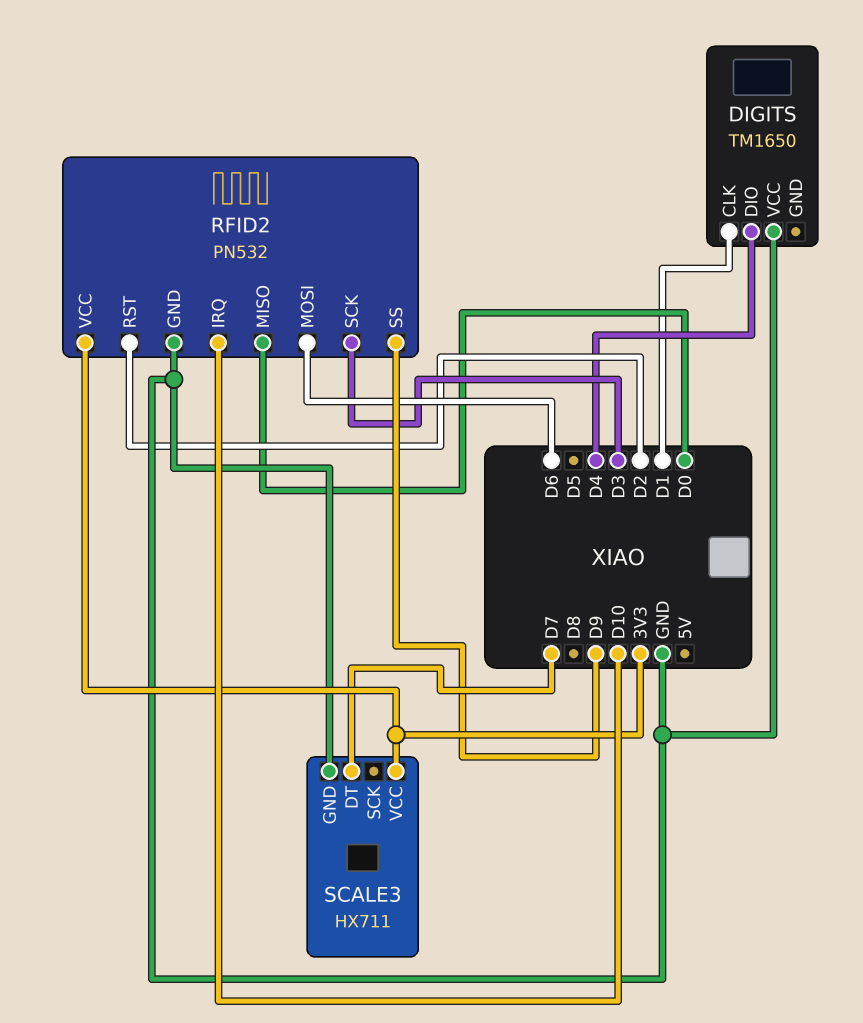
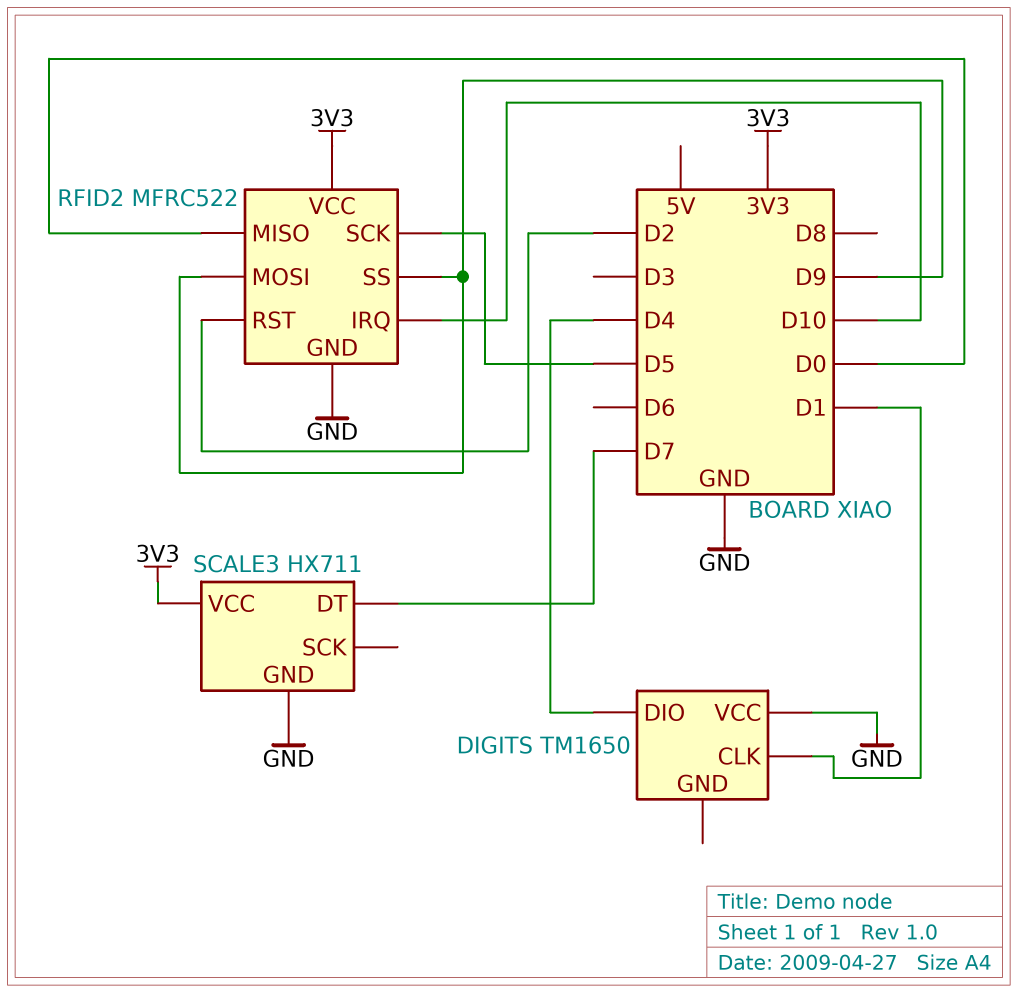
RFID2: PN532 -> MFRC522
RFID2 pin MOSI: D6 -> D9
RFID2 pin SCK: D3 -> D5

